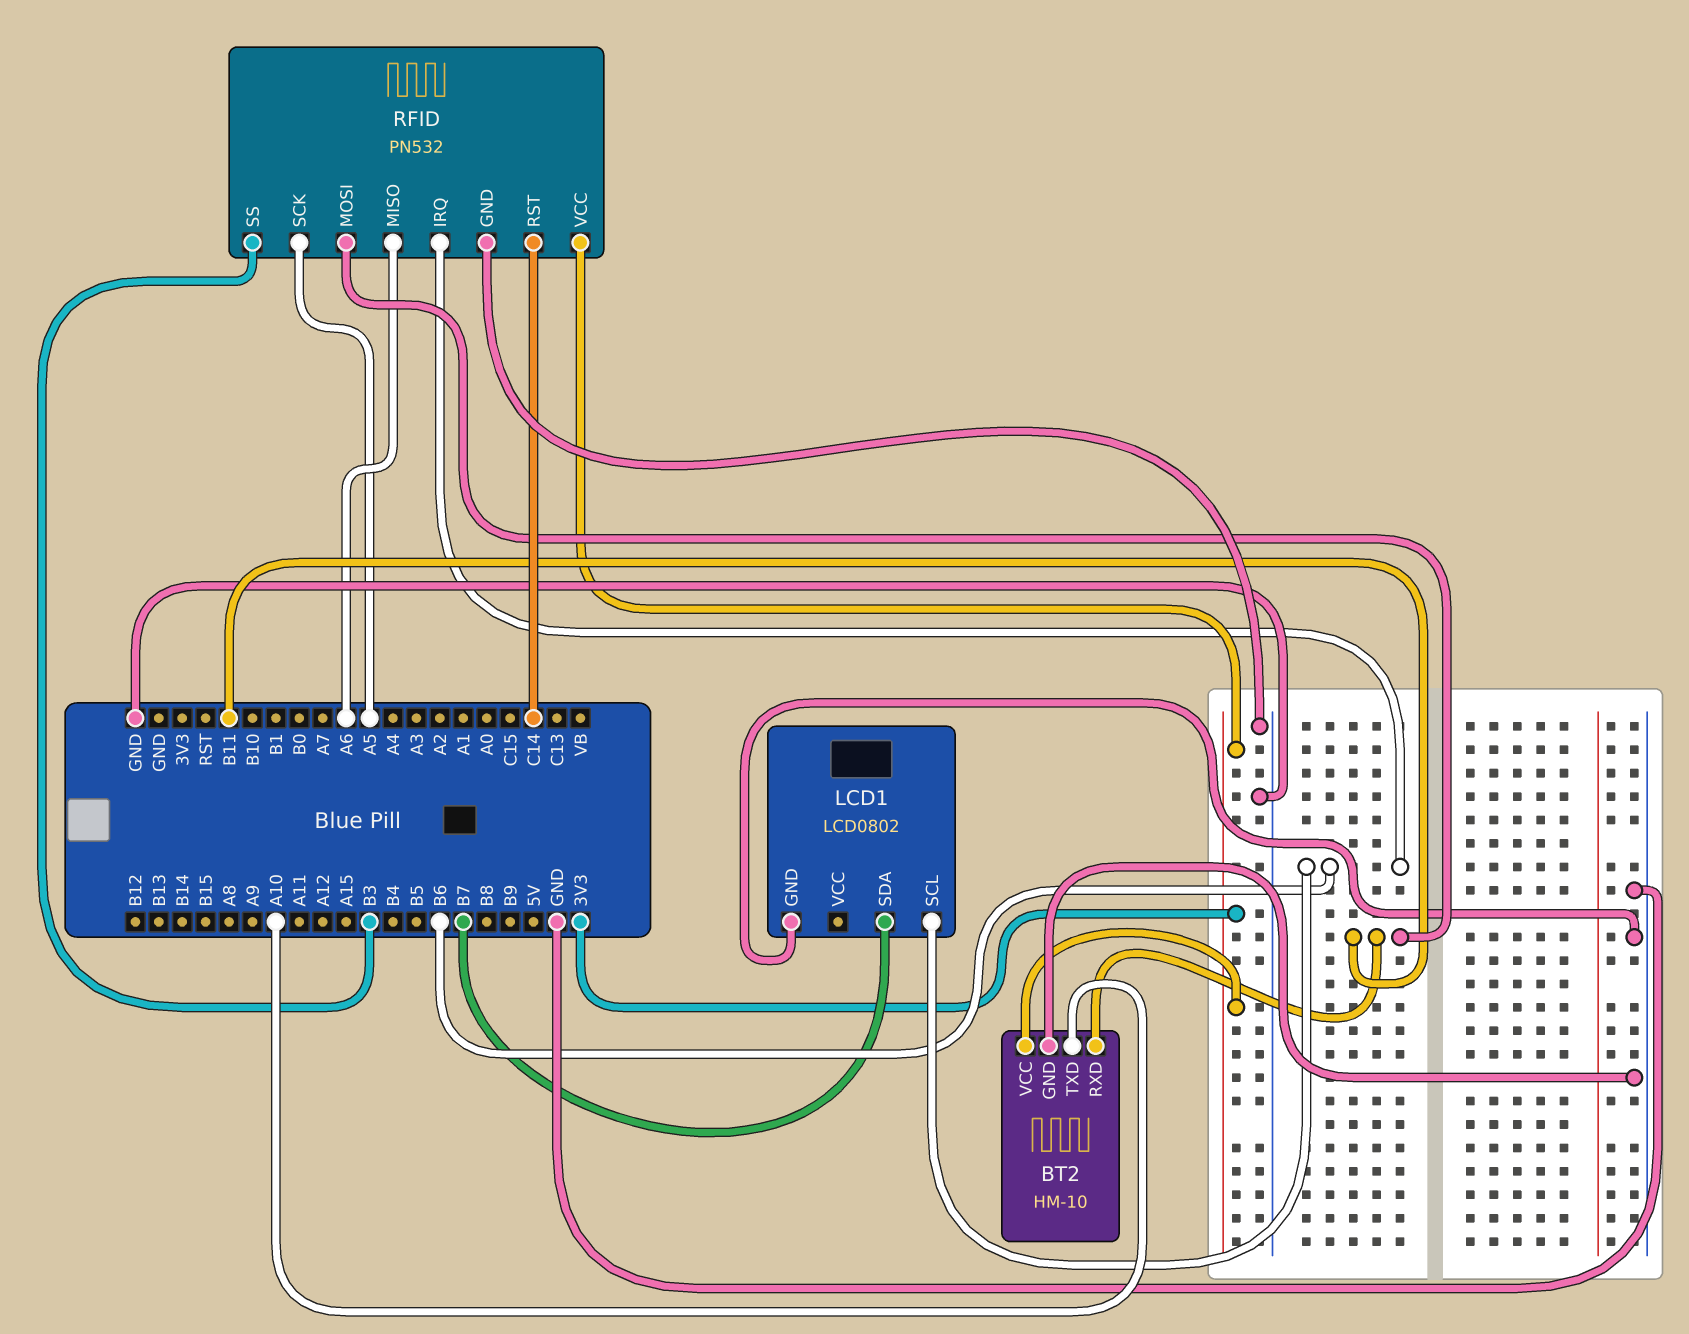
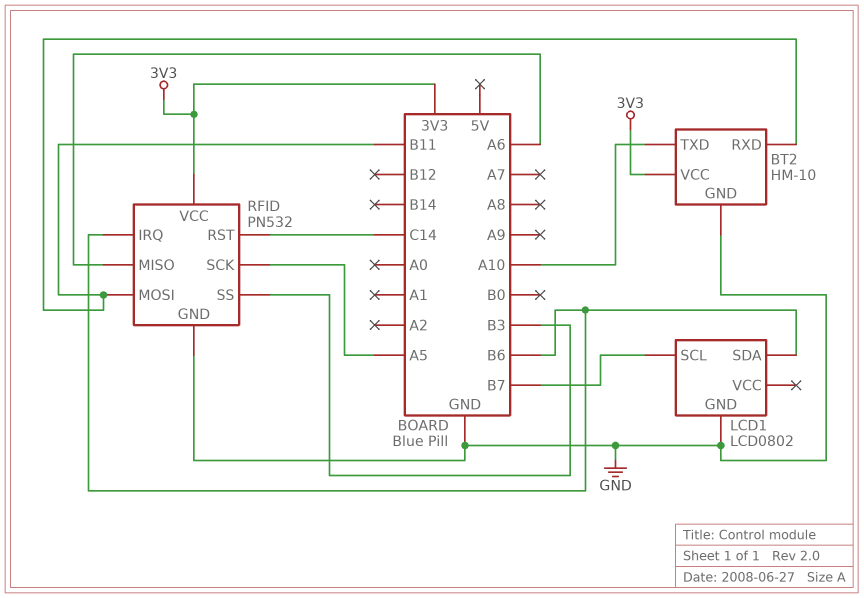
LCD1 pin SCL: B6 -> B7
LCD1 pin SDA: B7 -> B6

